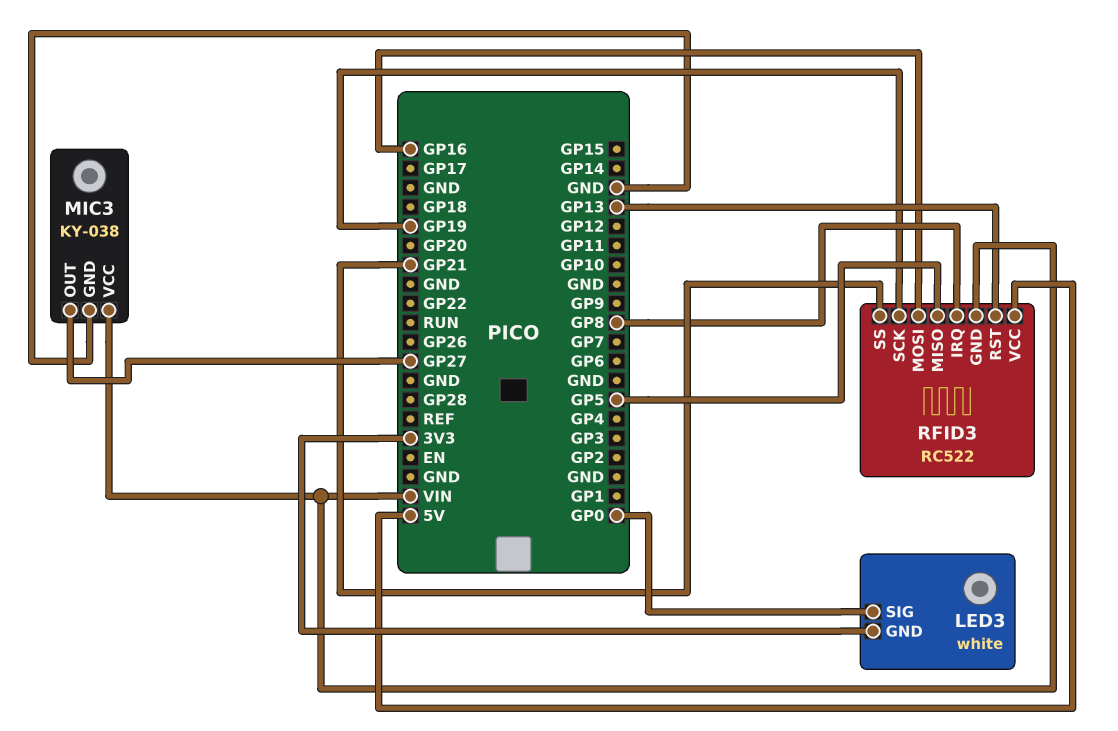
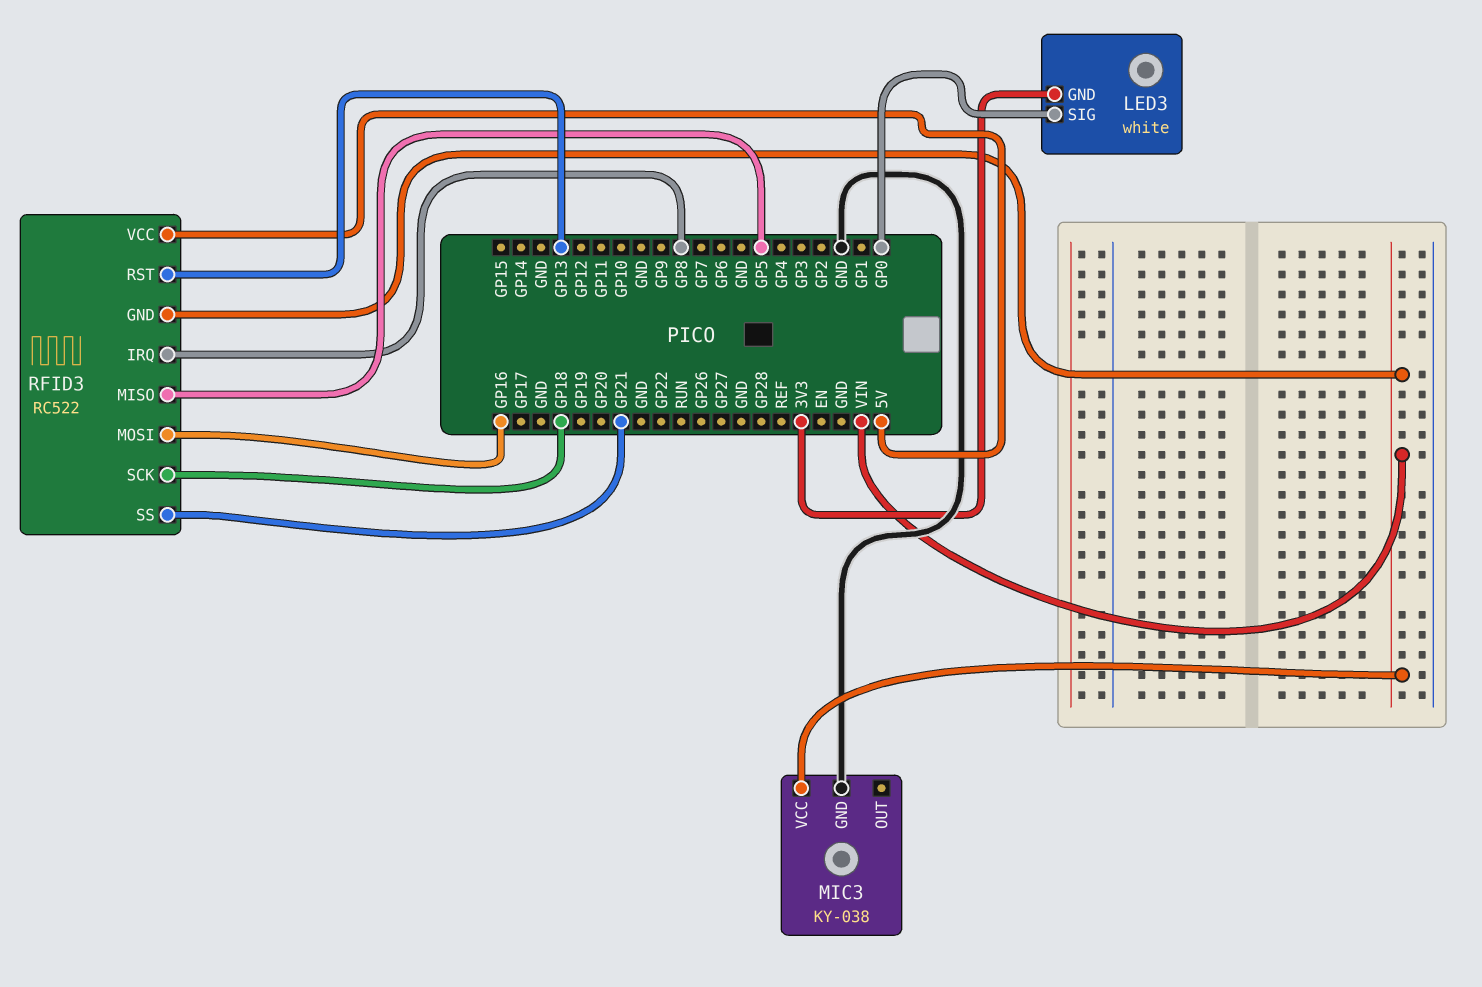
MIC3 pin OUT: GP27 -> none
RFID3 pin SCK: GP19 -> GP18

